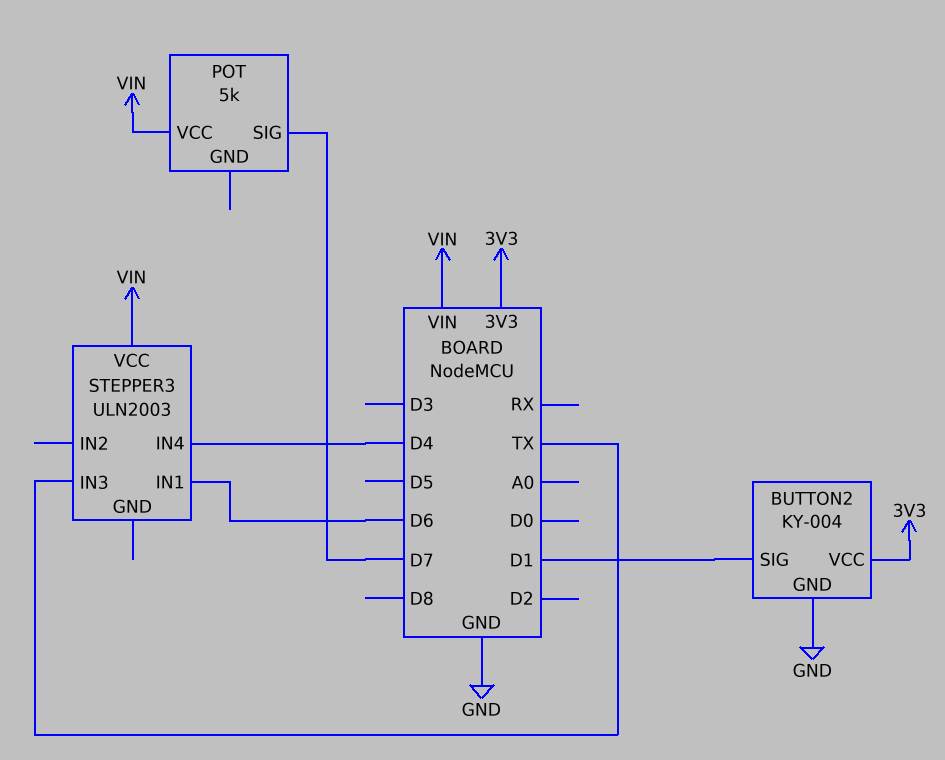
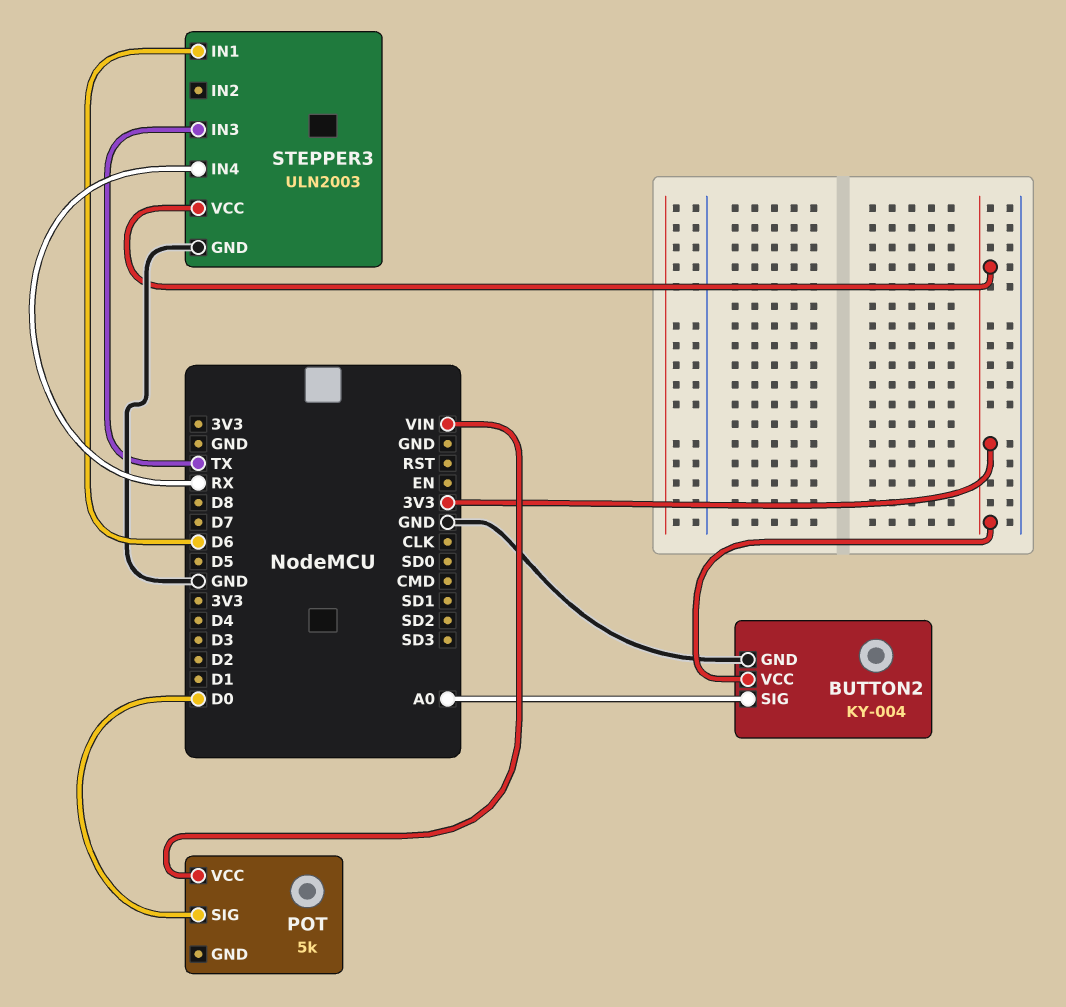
BUTTON2 pin SIG: D1 -> A0
POT pin SIG: D7 -> D0
STEPPER3 pin GND: none -> GND
STEPPER3 pin IN4: D4 -> RX
STEPPER3 pin VCC: VIN -> 3V3

